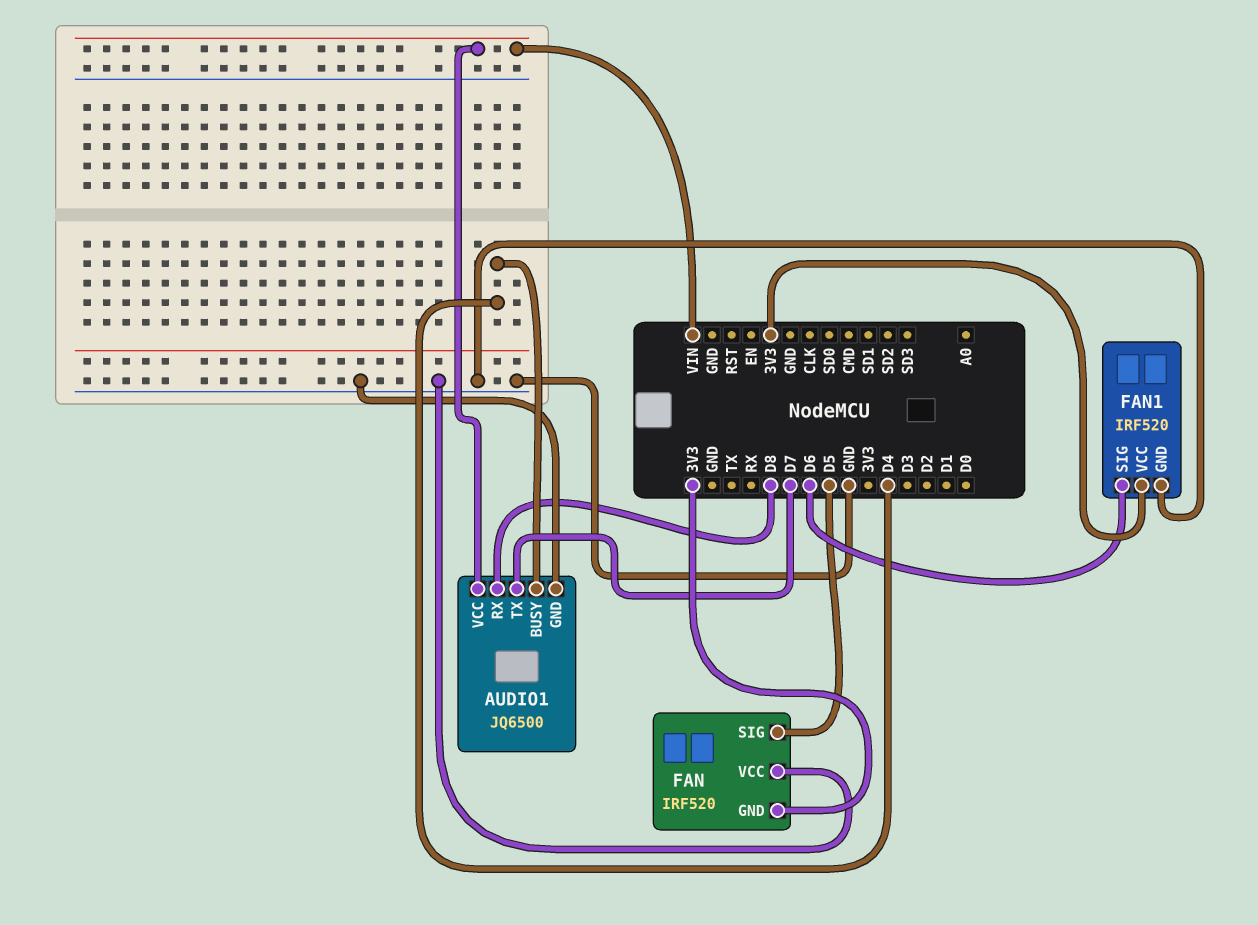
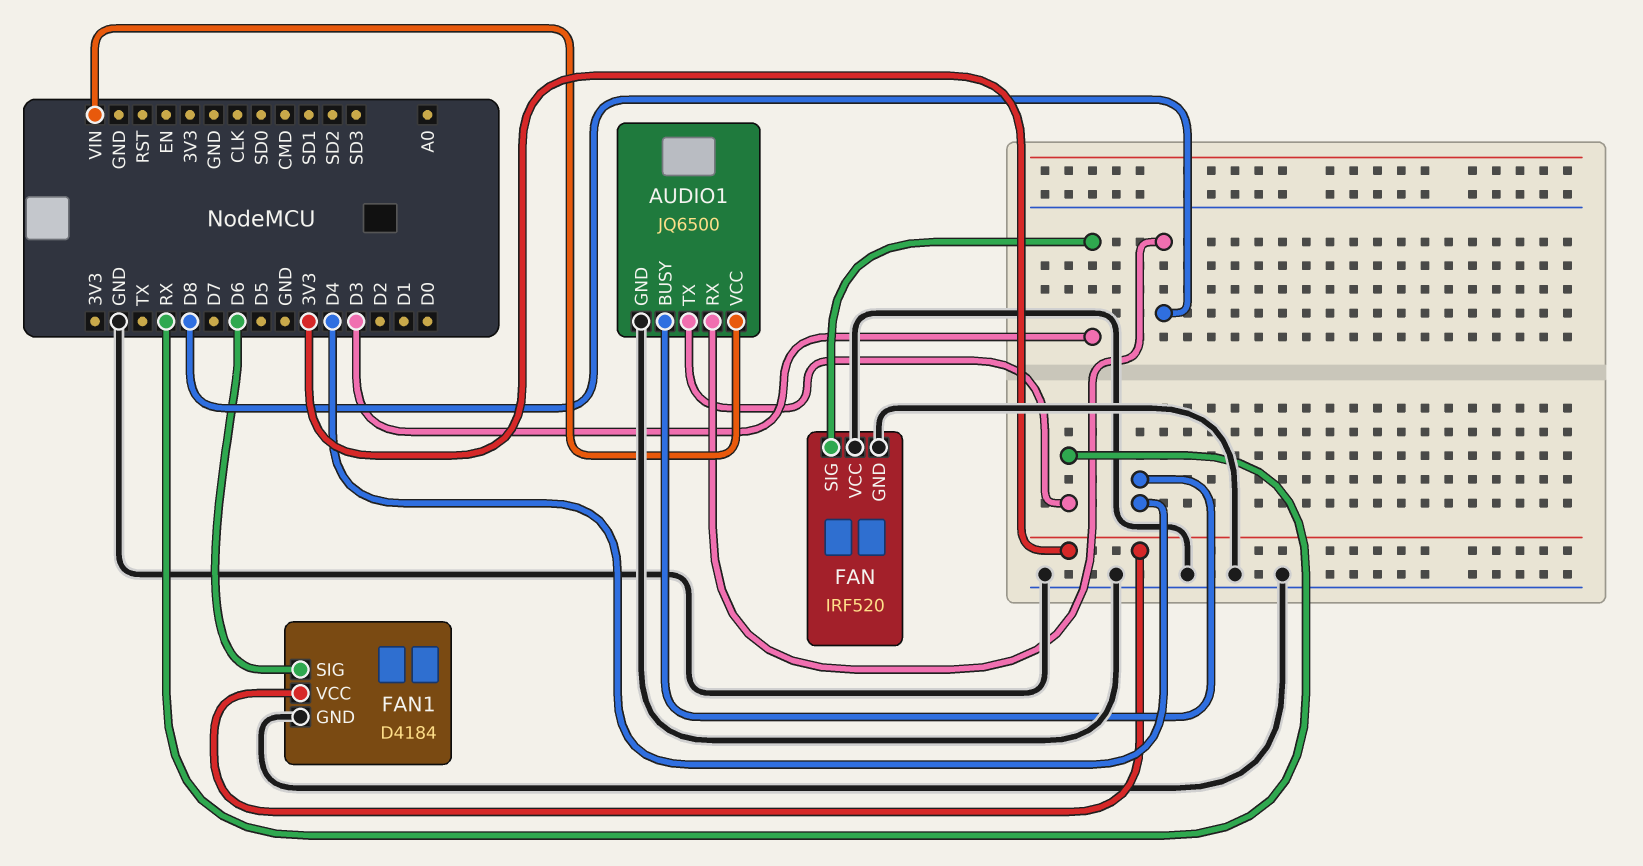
AUDIO1 pin TX: D7 -> RX
FAN pin GND: 3V3 -> GND
FAN pin SIG: D5 -> D3
FAN1: IRF520 -> D4184

